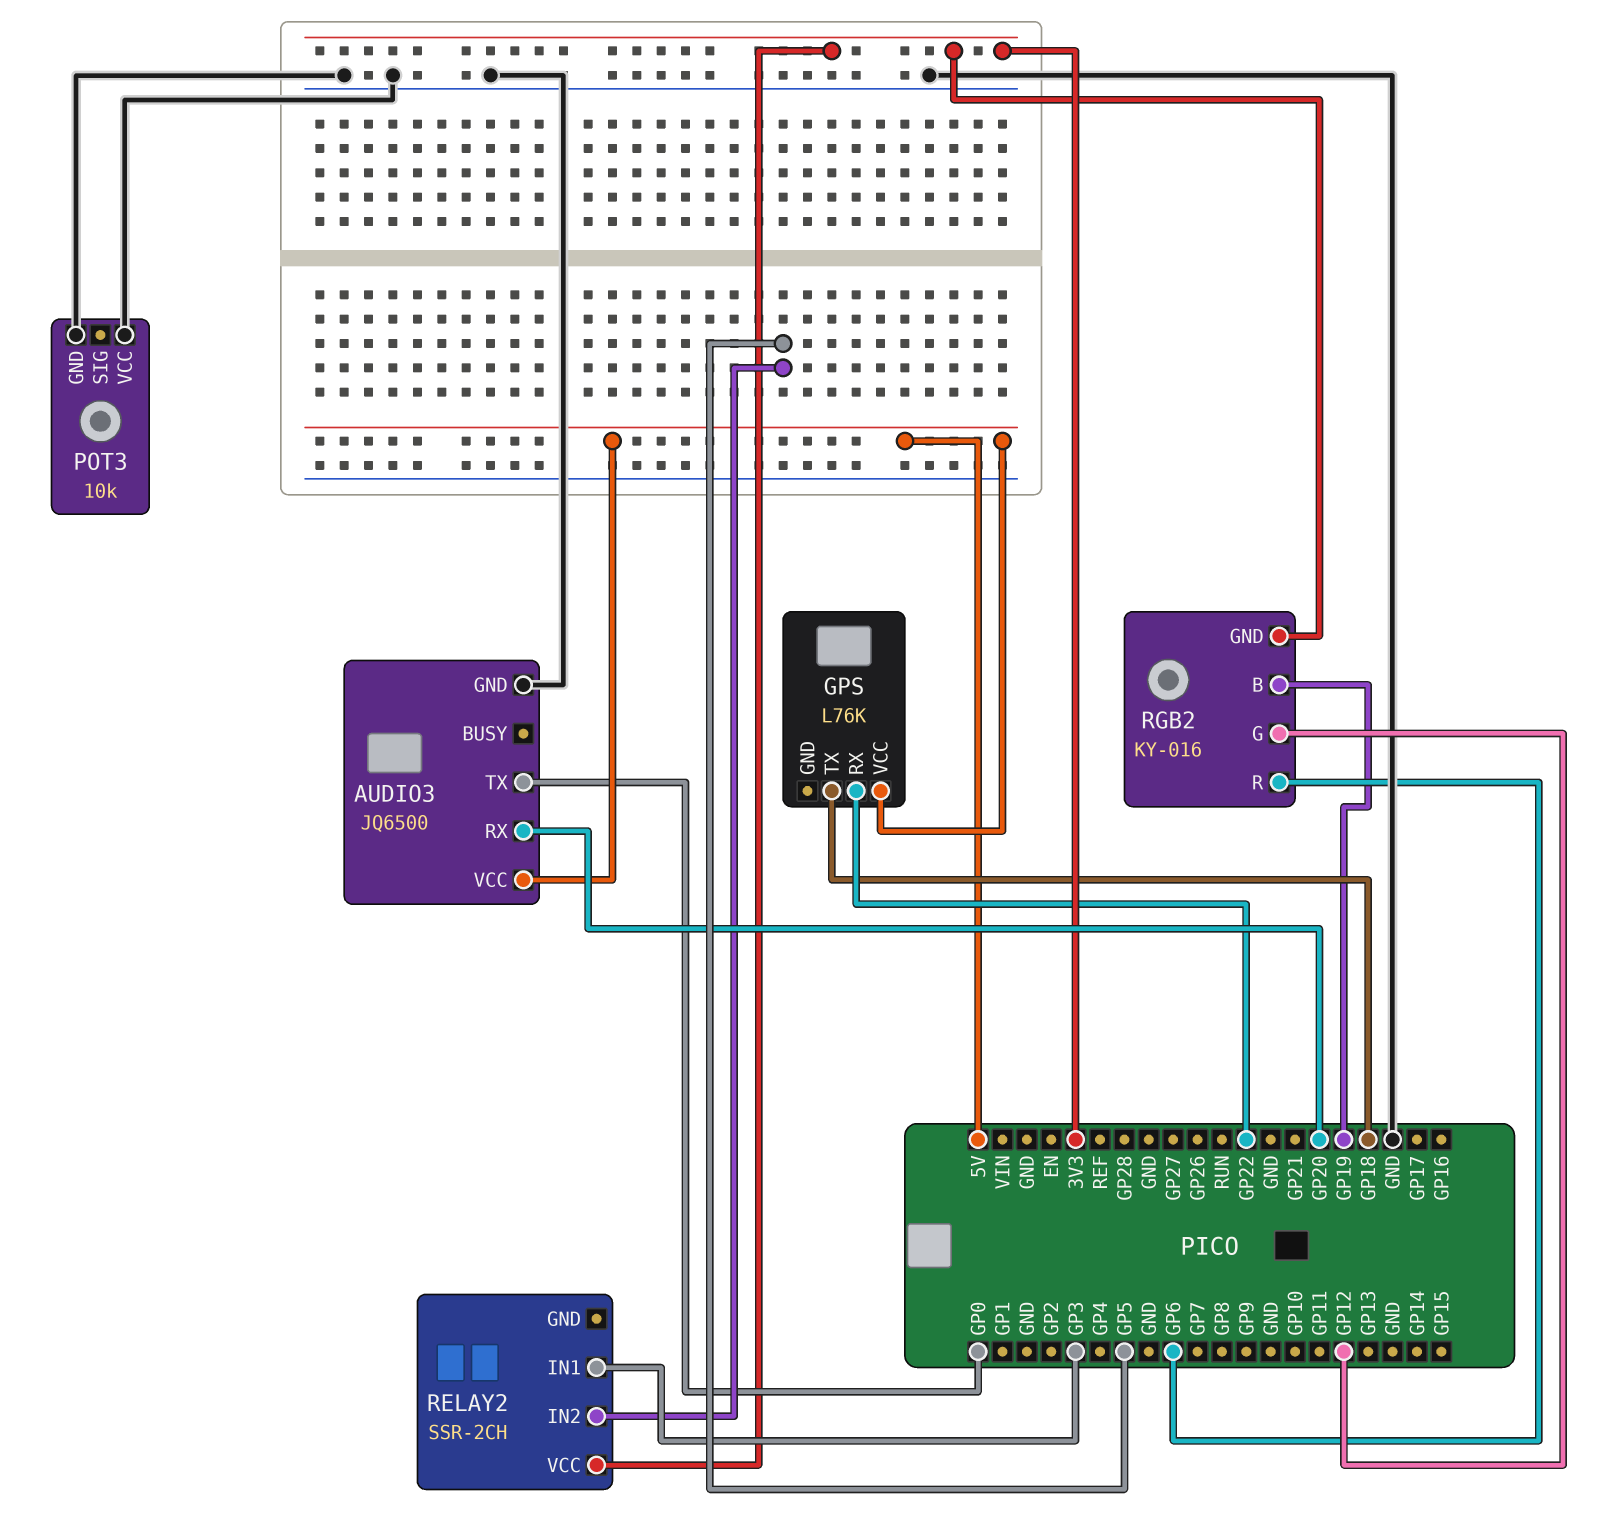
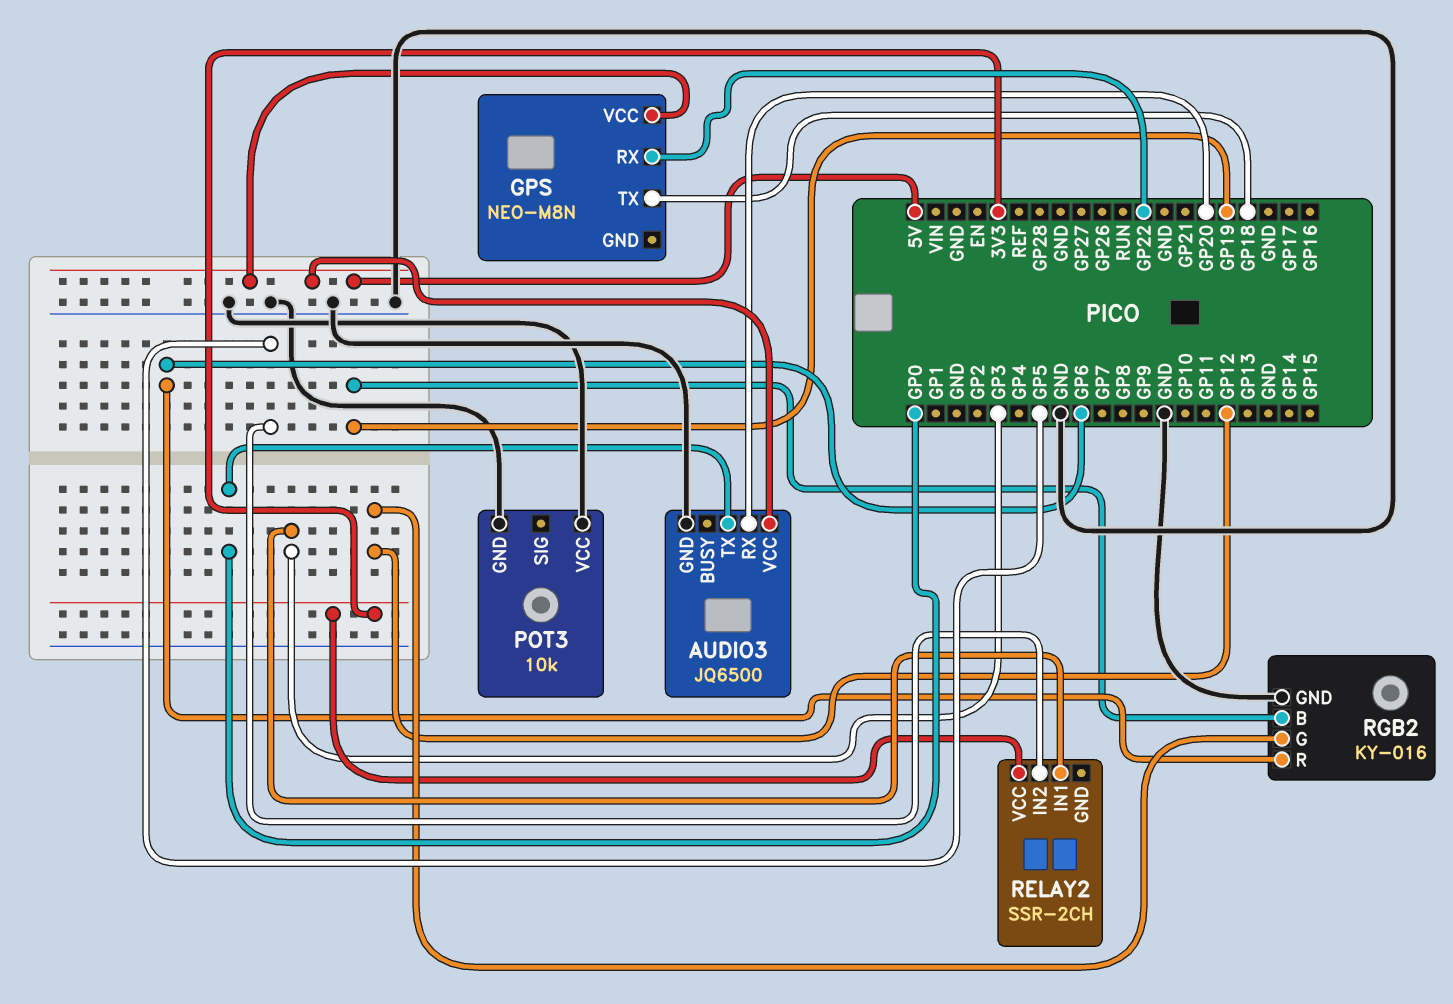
GPS: L76K -> NEO-M8N
RGB2 pin GND: 3V3 -> GND

